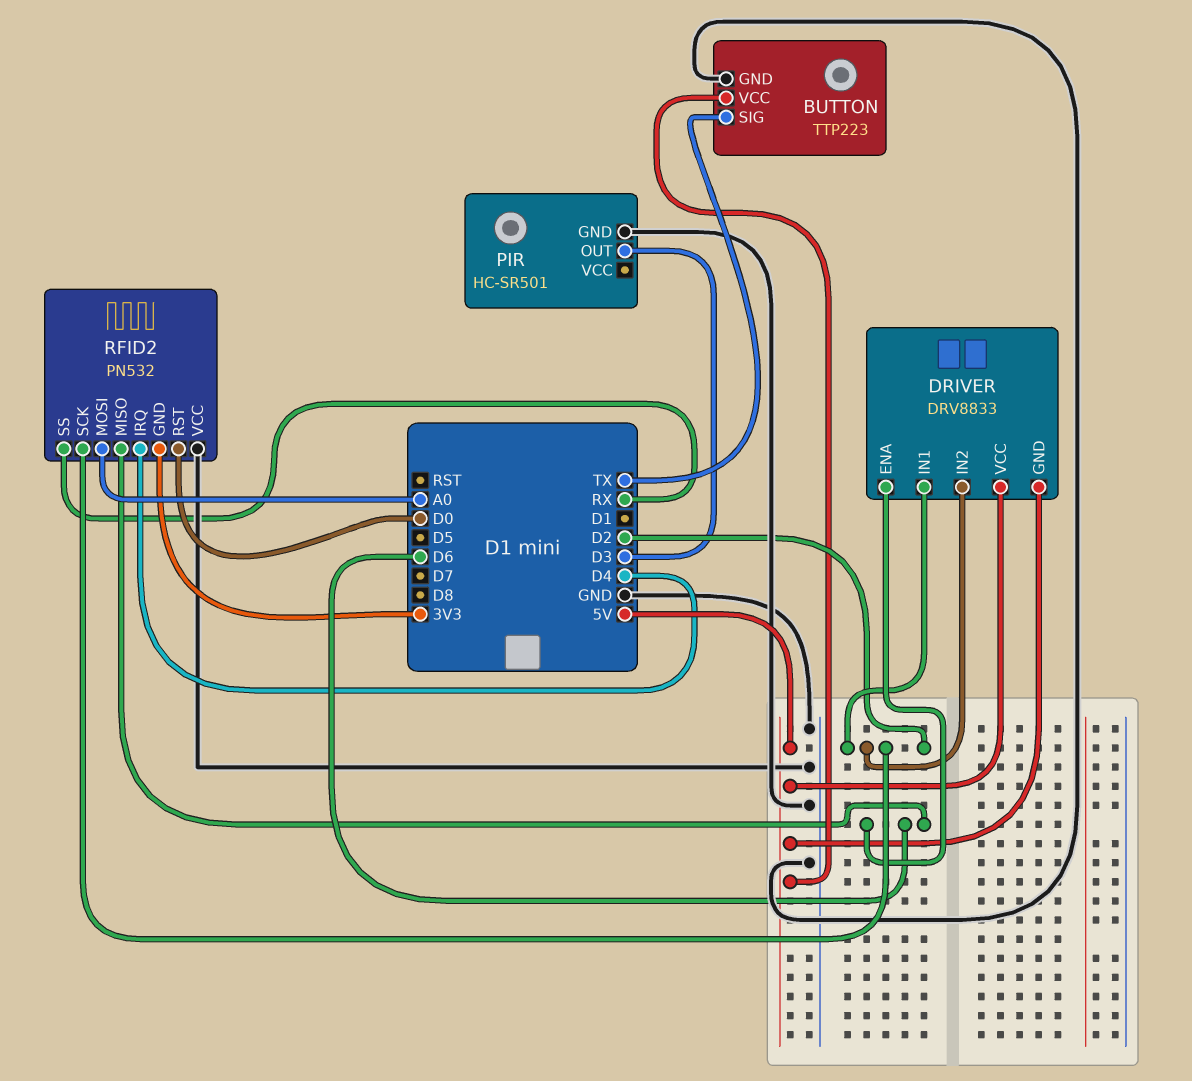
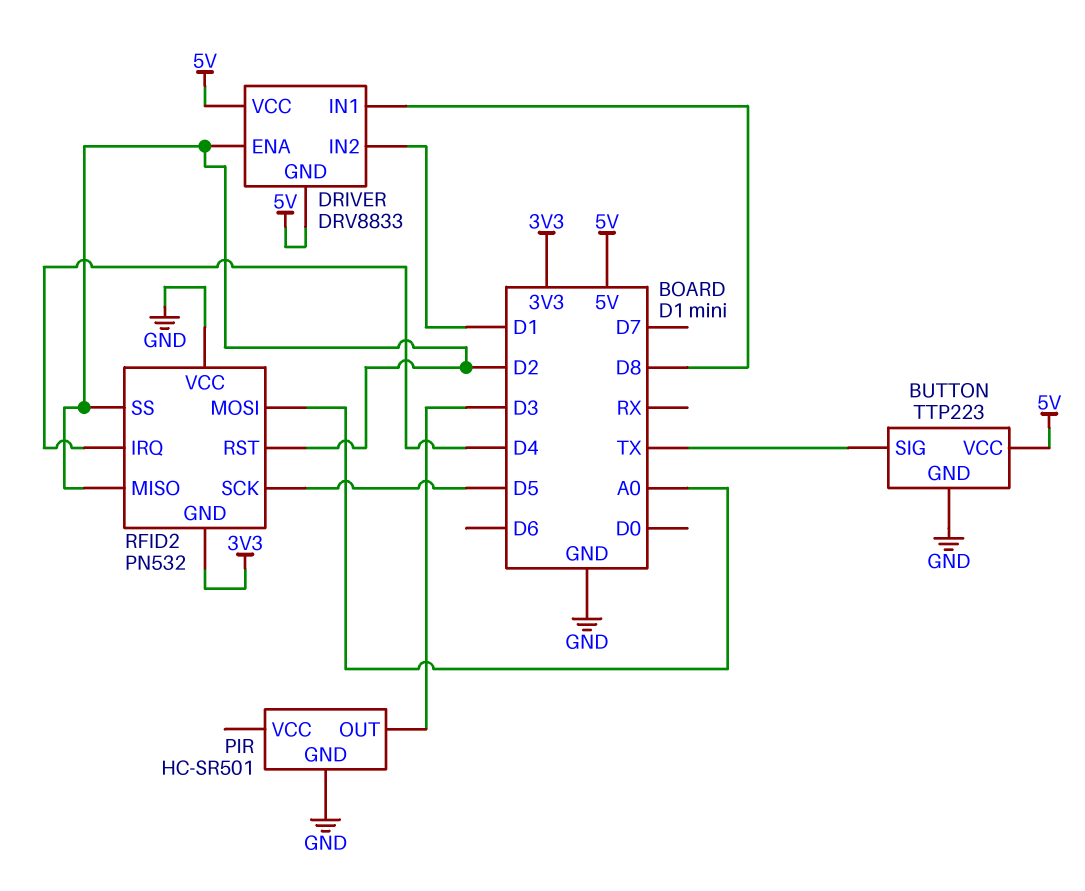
DRIVER pin ENA: D6 -> D2
DRIVER pin IN1: D2 -> D8
DRIVER pin IN2: D2 -> D1
RFID2 pin MISO: D6 -> D2
RFID2 pin RST: D0 -> D2
RFID2 pin SCK: D2 -> D5
RFID2 pin SS: RX -> D2

